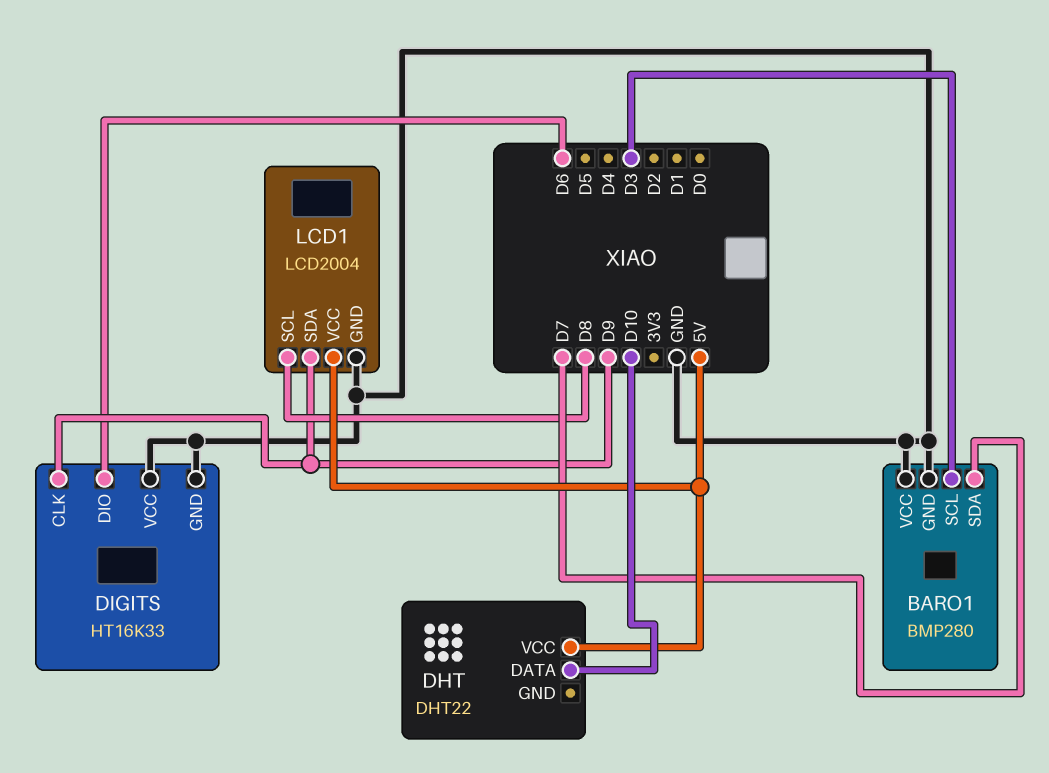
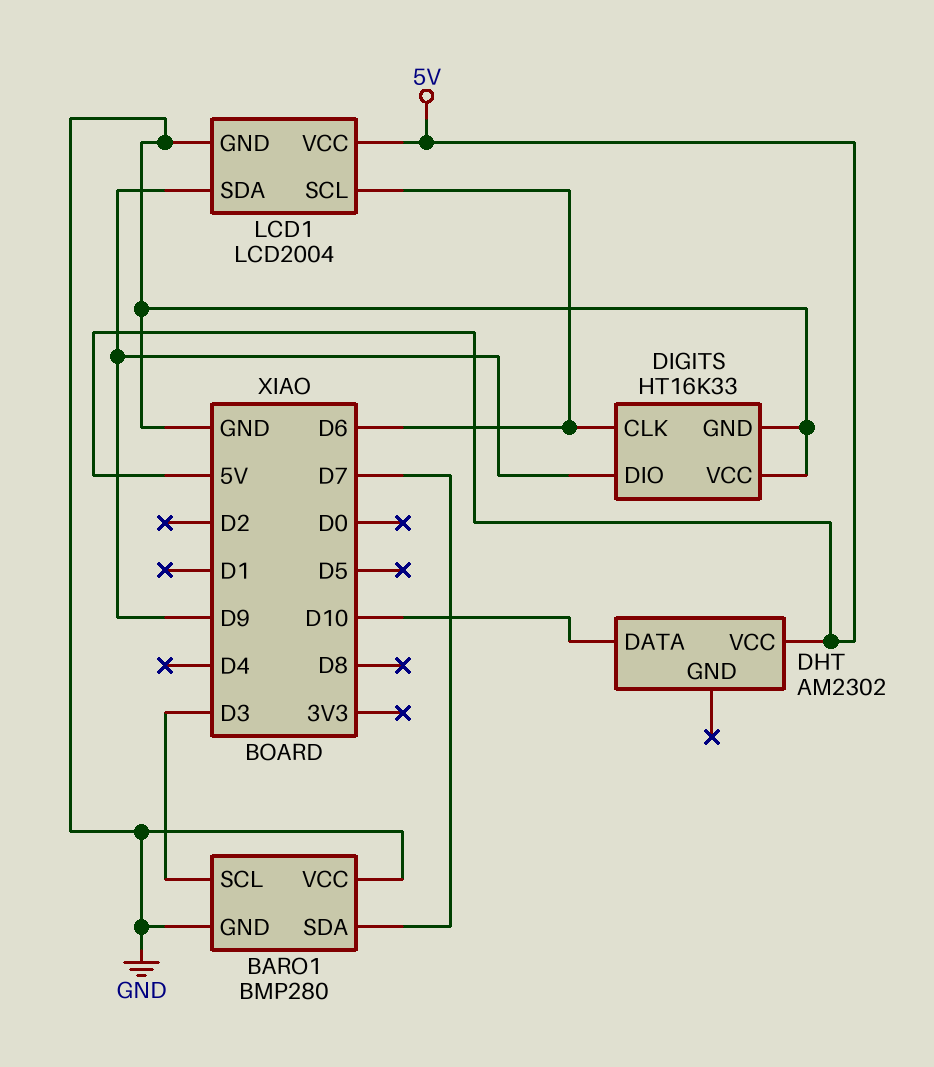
DHT: DHT22 -> AM2302
DIGITS pin CLK: D9 -> D6
DIGITS pin DIO: D6 -> D9
LCD1 pin SCL: D8 -> D6

